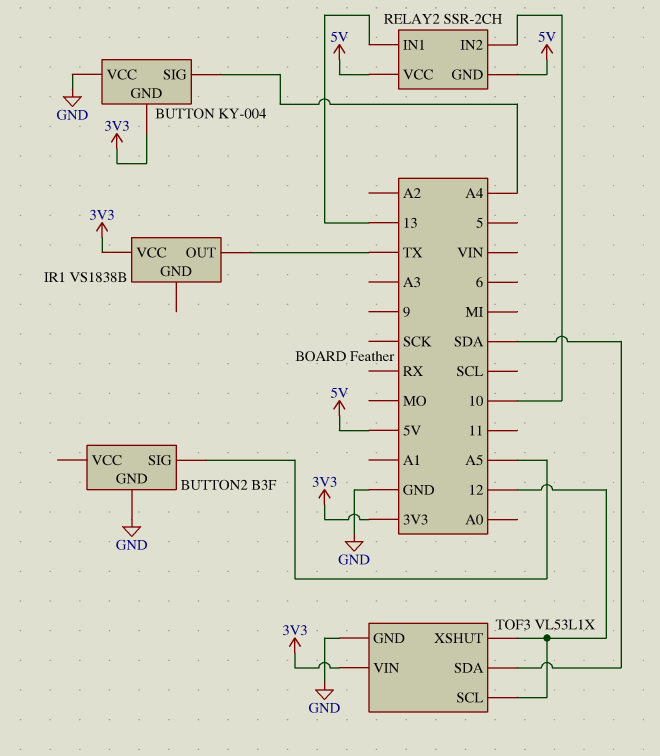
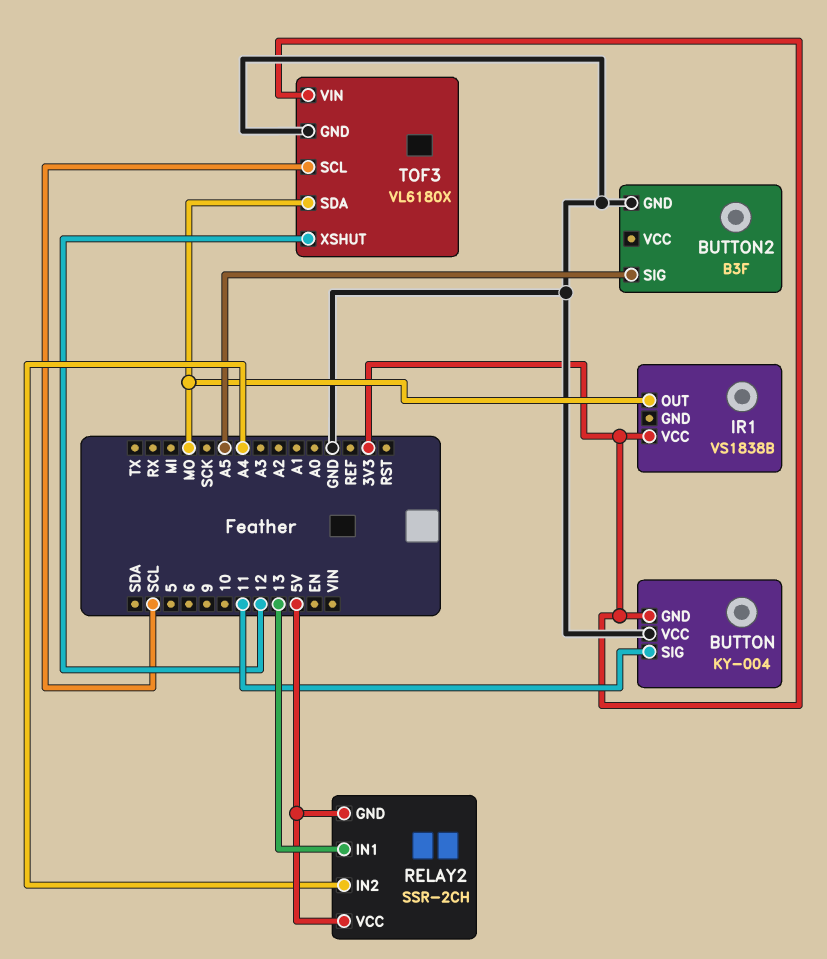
BUTTON pin SIG: A4 -> 11
IR1 pin OUT: TX -> MO
RELAY2 pin IN2: 10 -> A4
TOF3: VL53L1X -> VL6180X
TOF3 pin SCL: 12 -> SCL
TOF3 pin SDA: SDA -> MO

